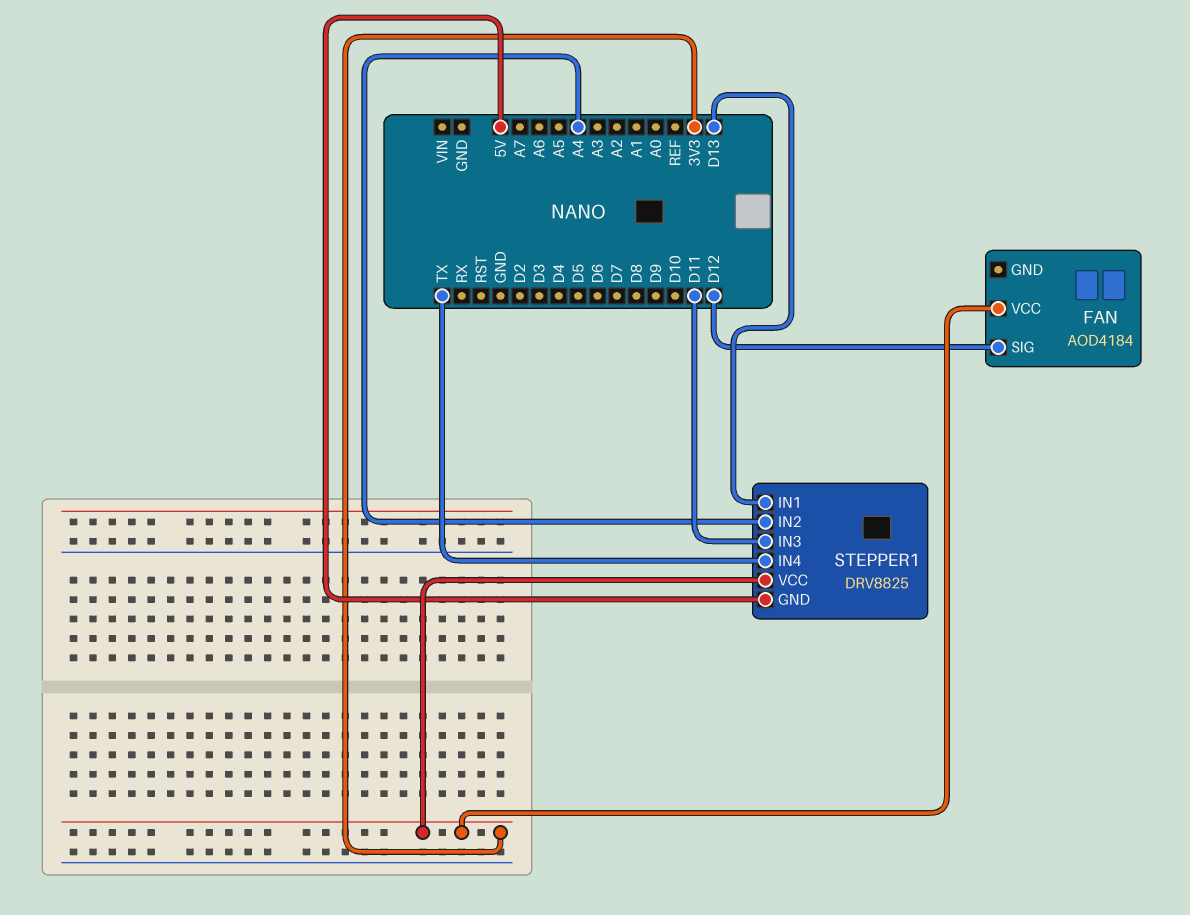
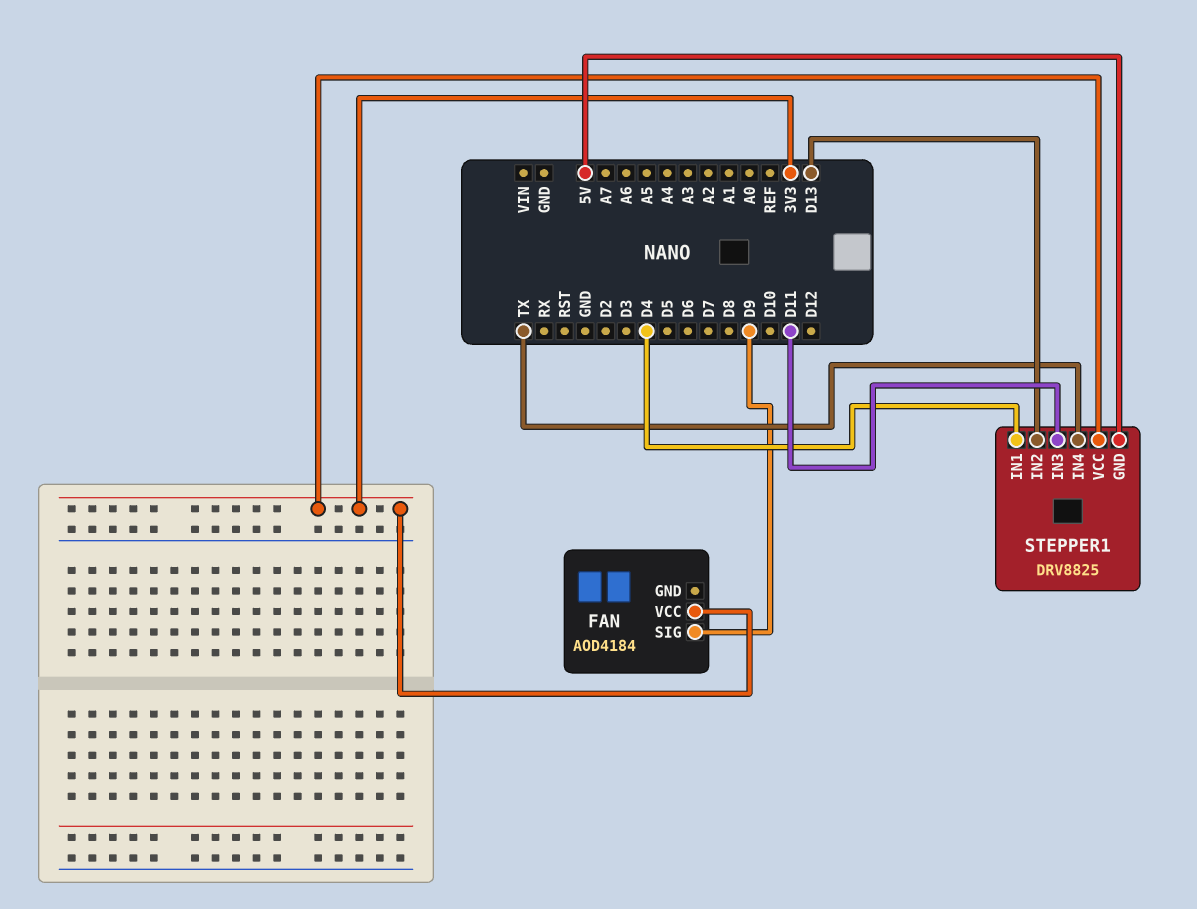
FAN pin SIG: D12 -> D9
STEPPER1 pin IN1: D13 -> D4
STEPPER1 pin IN2: A4 -> D13

